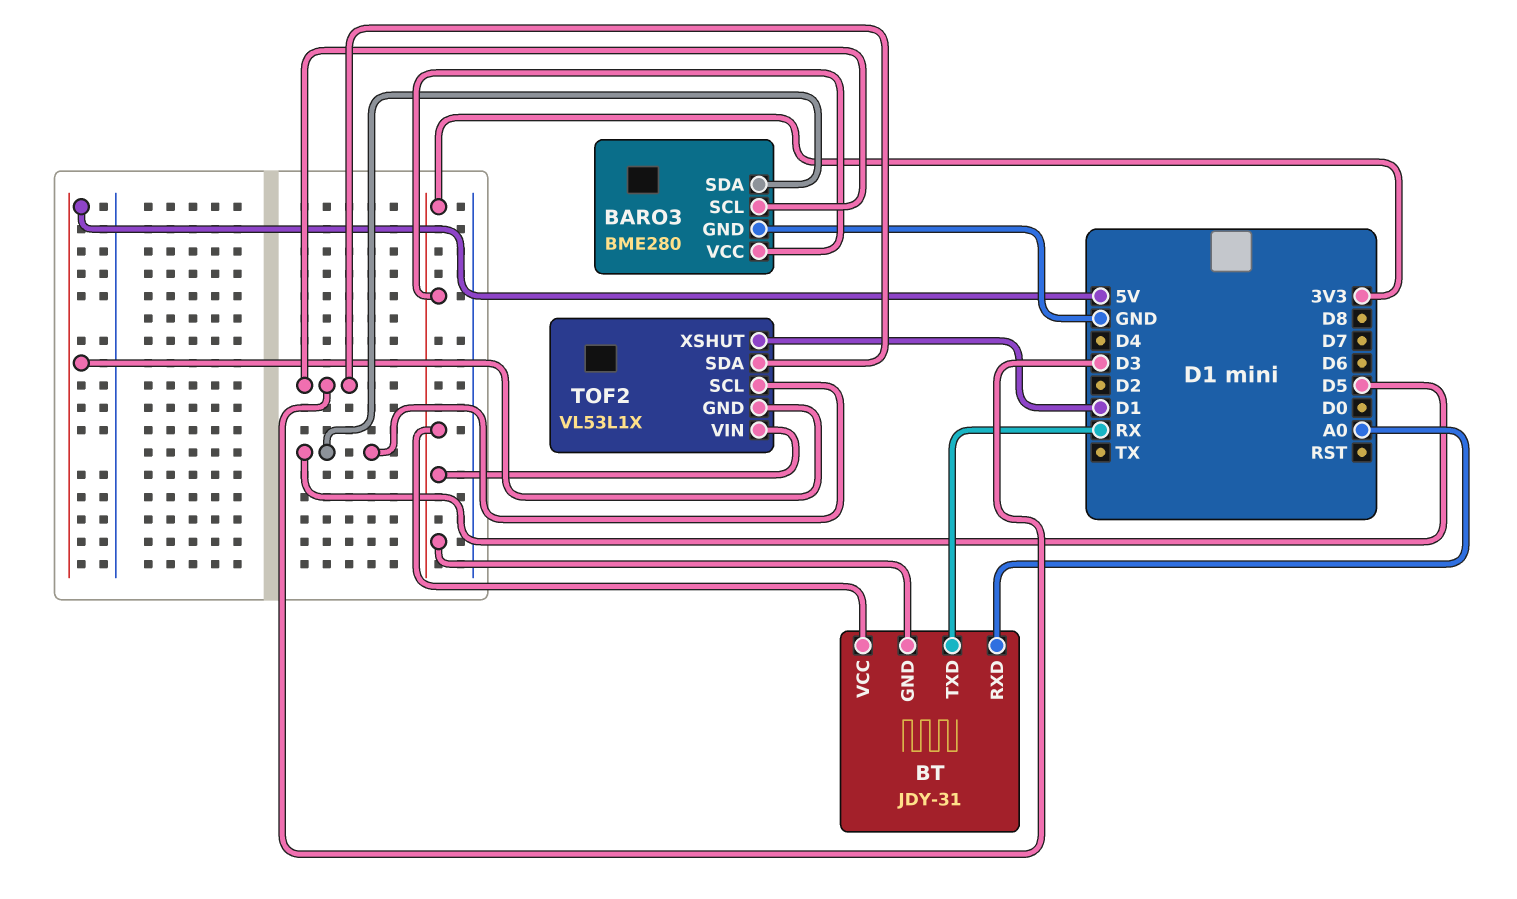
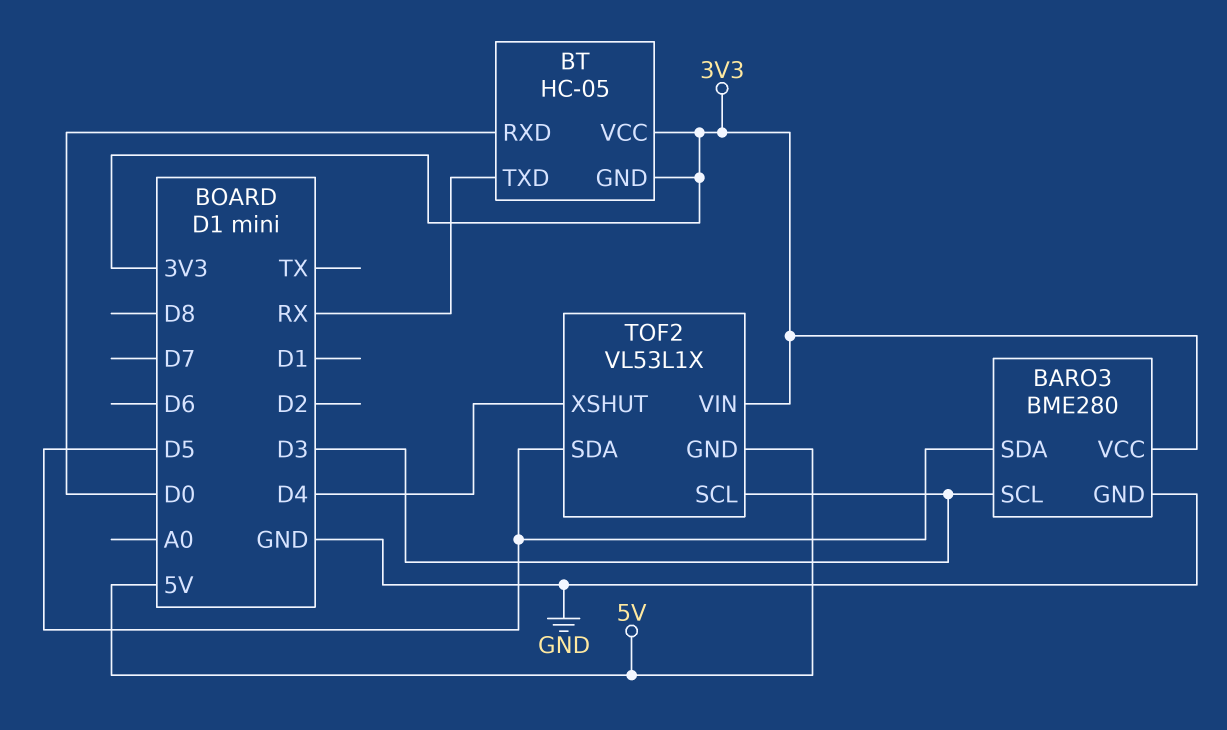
BT: JDY-31 -> HC-05
BT pin RXD: A0 -> D0
TOF2 pin SCL: D5 -> D3
TOF2 pin SDA: D3 -> D5
TOF2 pin XSHUT: D1 -> D4

